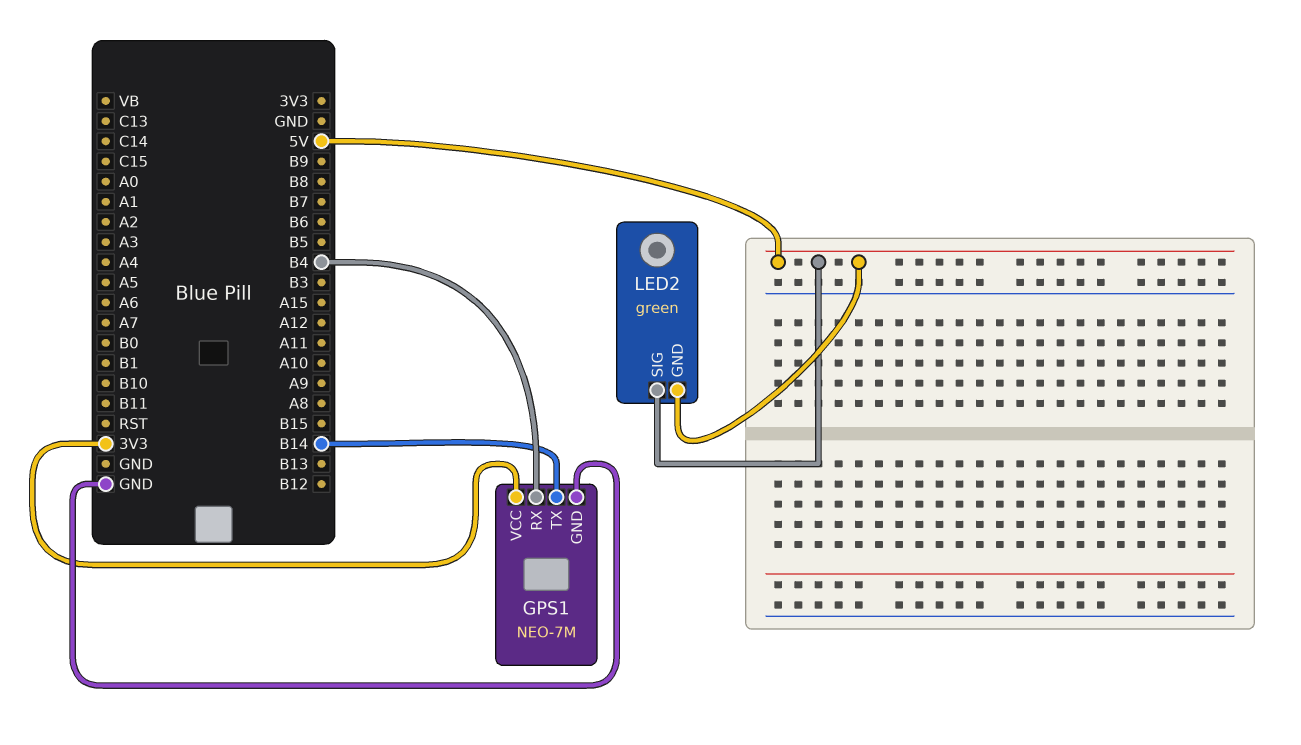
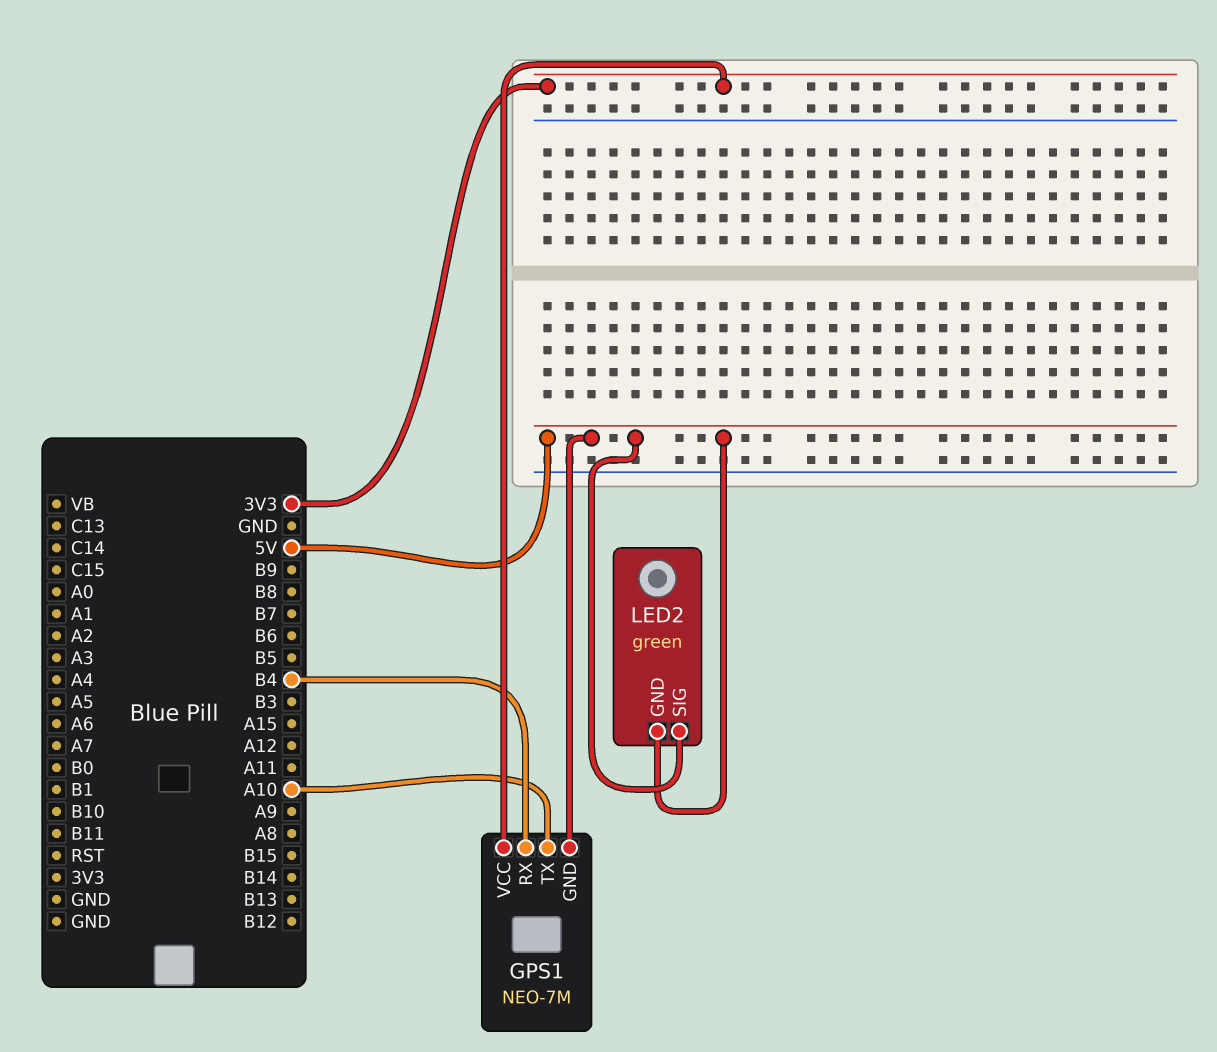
GPS1 pin GND: GND -> 5V
GPS1 pin TX: B14 -> A10

